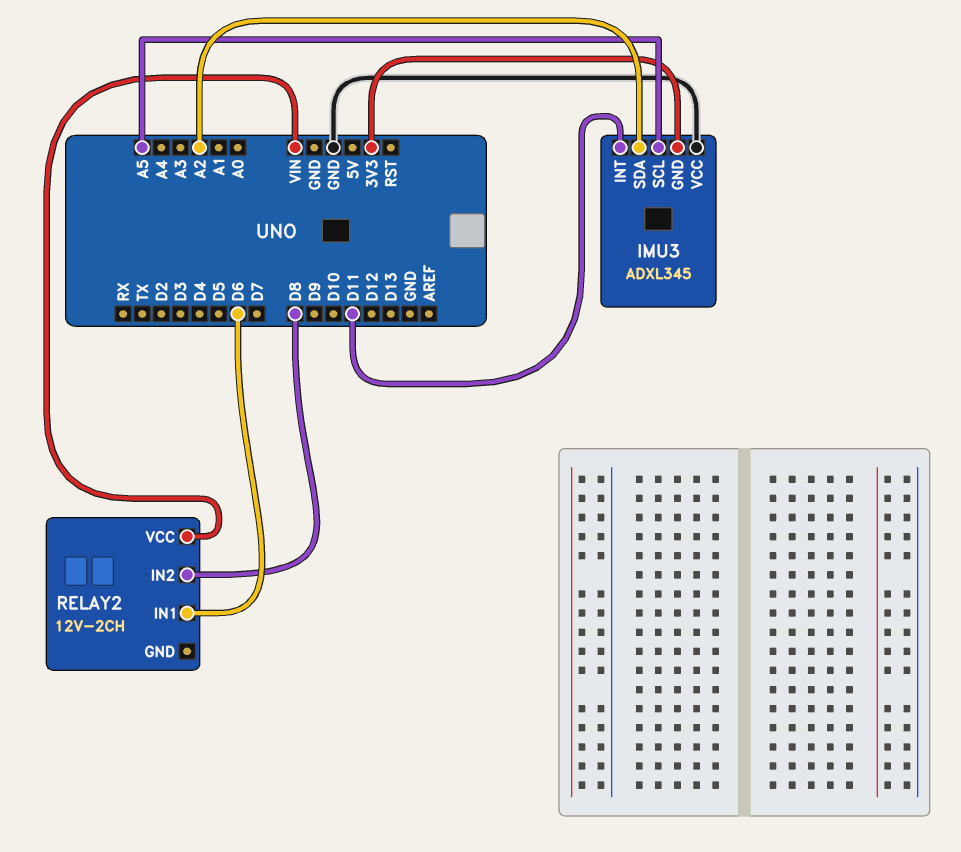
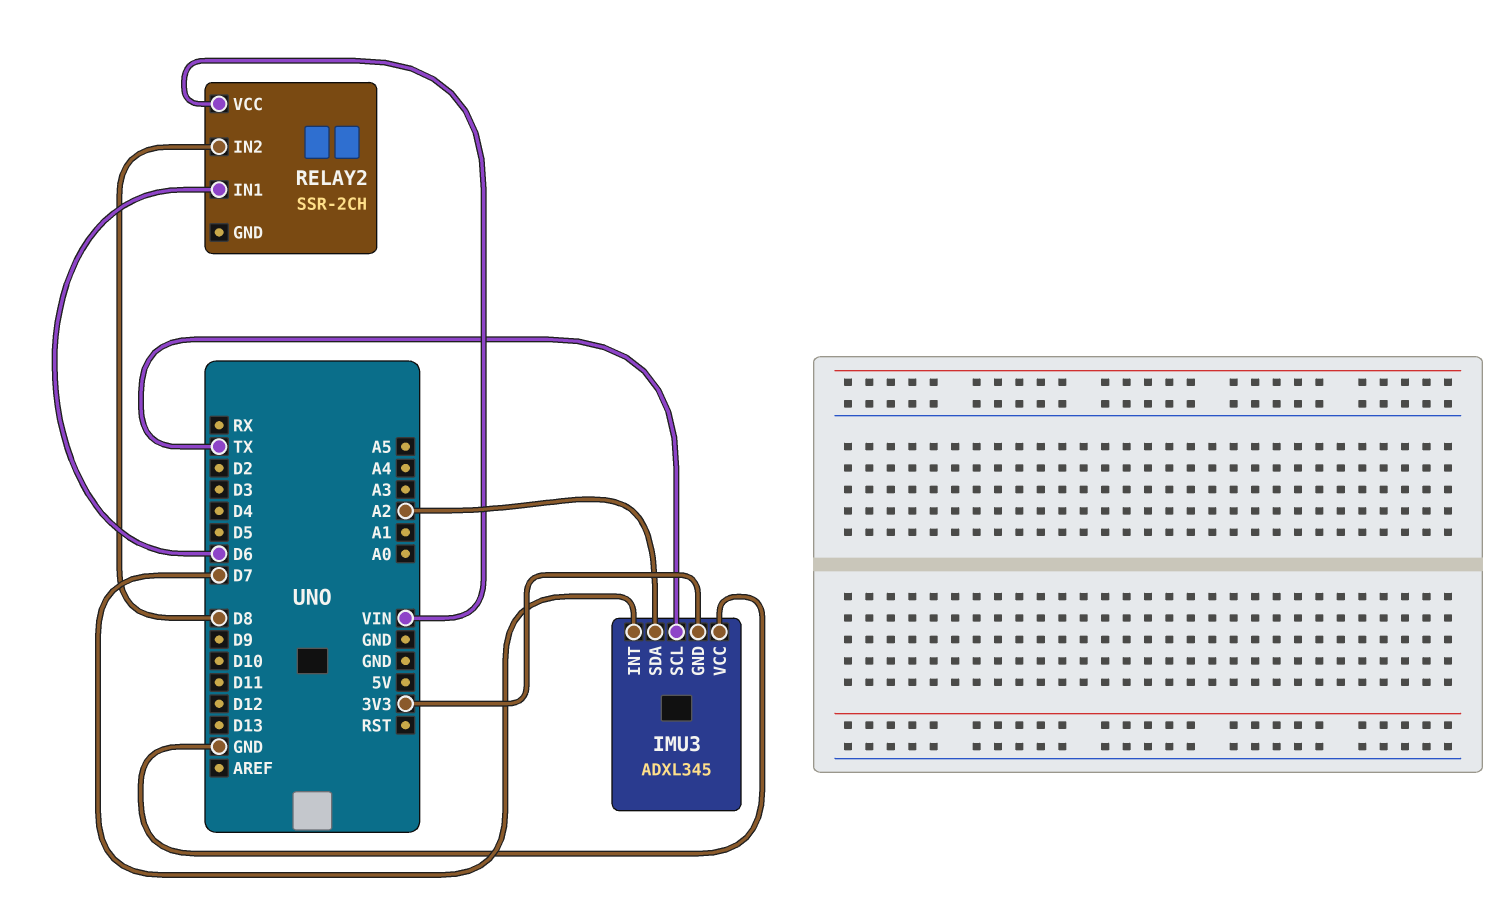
IMU3 pin INT: D11 -> D7
IMU3 pin SCL: A5 -> TX
RELAY2: 12V-2CH -> SSR-2CH

